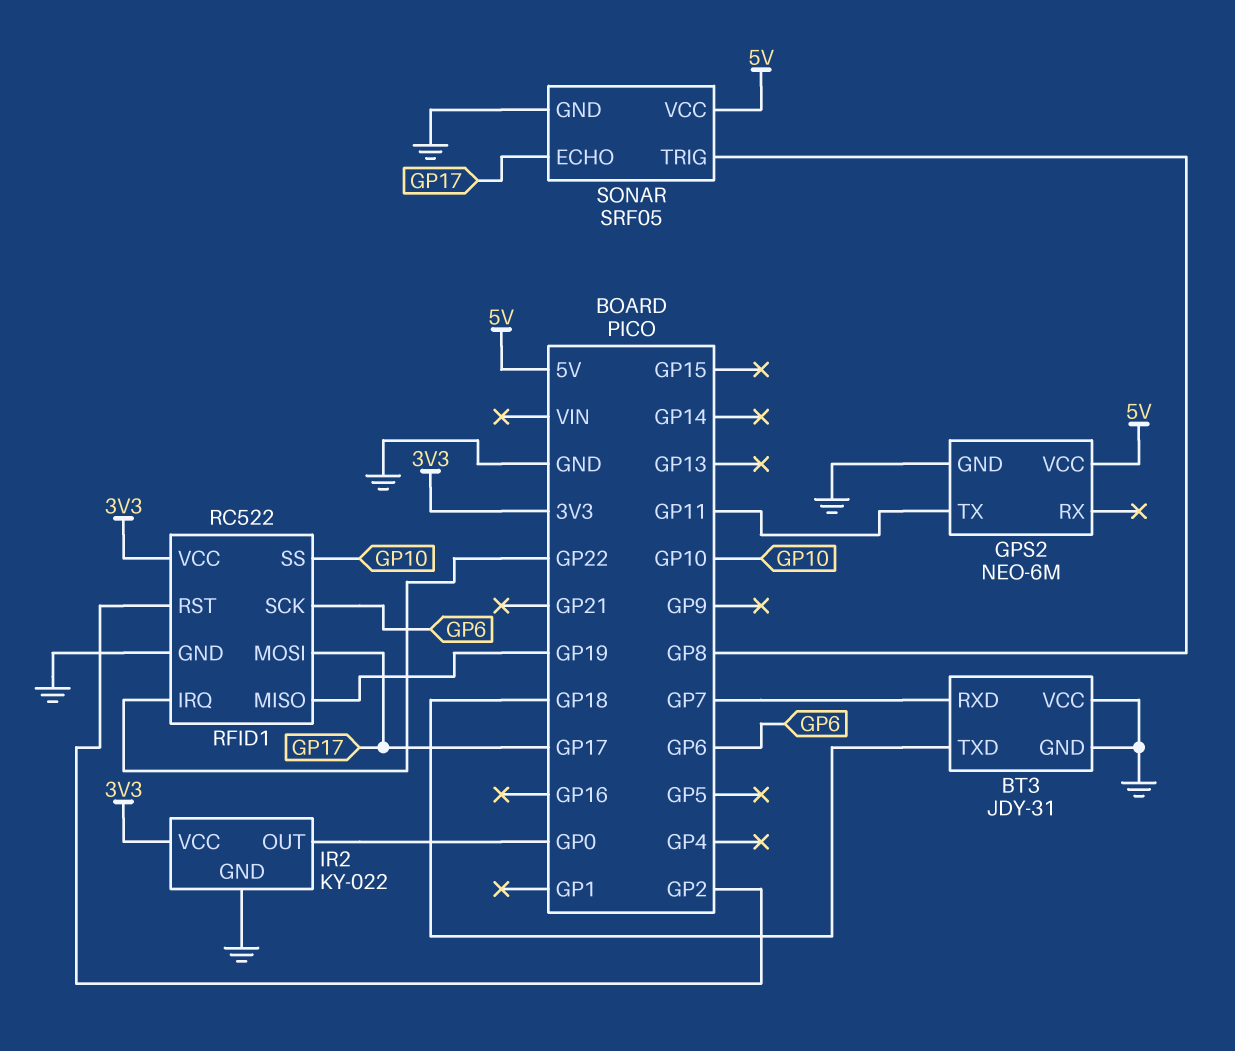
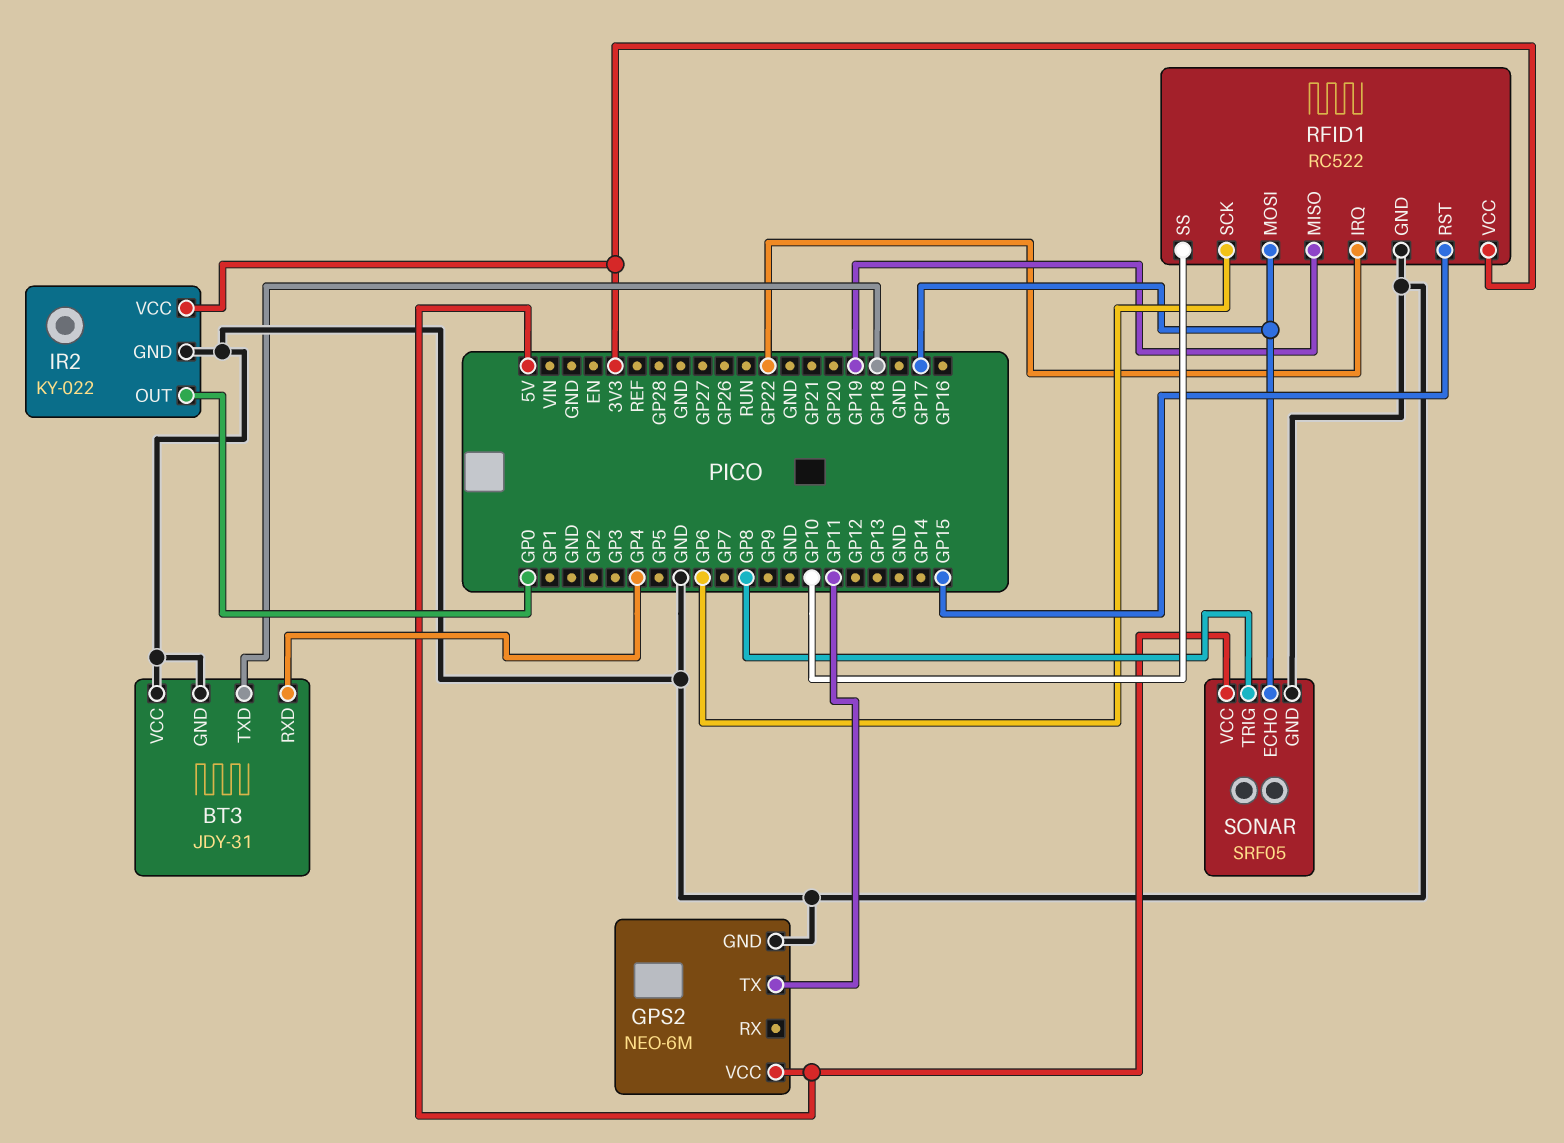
BT3 pin RXD: GP7 -> GP4
RFID1 pin RST: GP2 -> GP15

